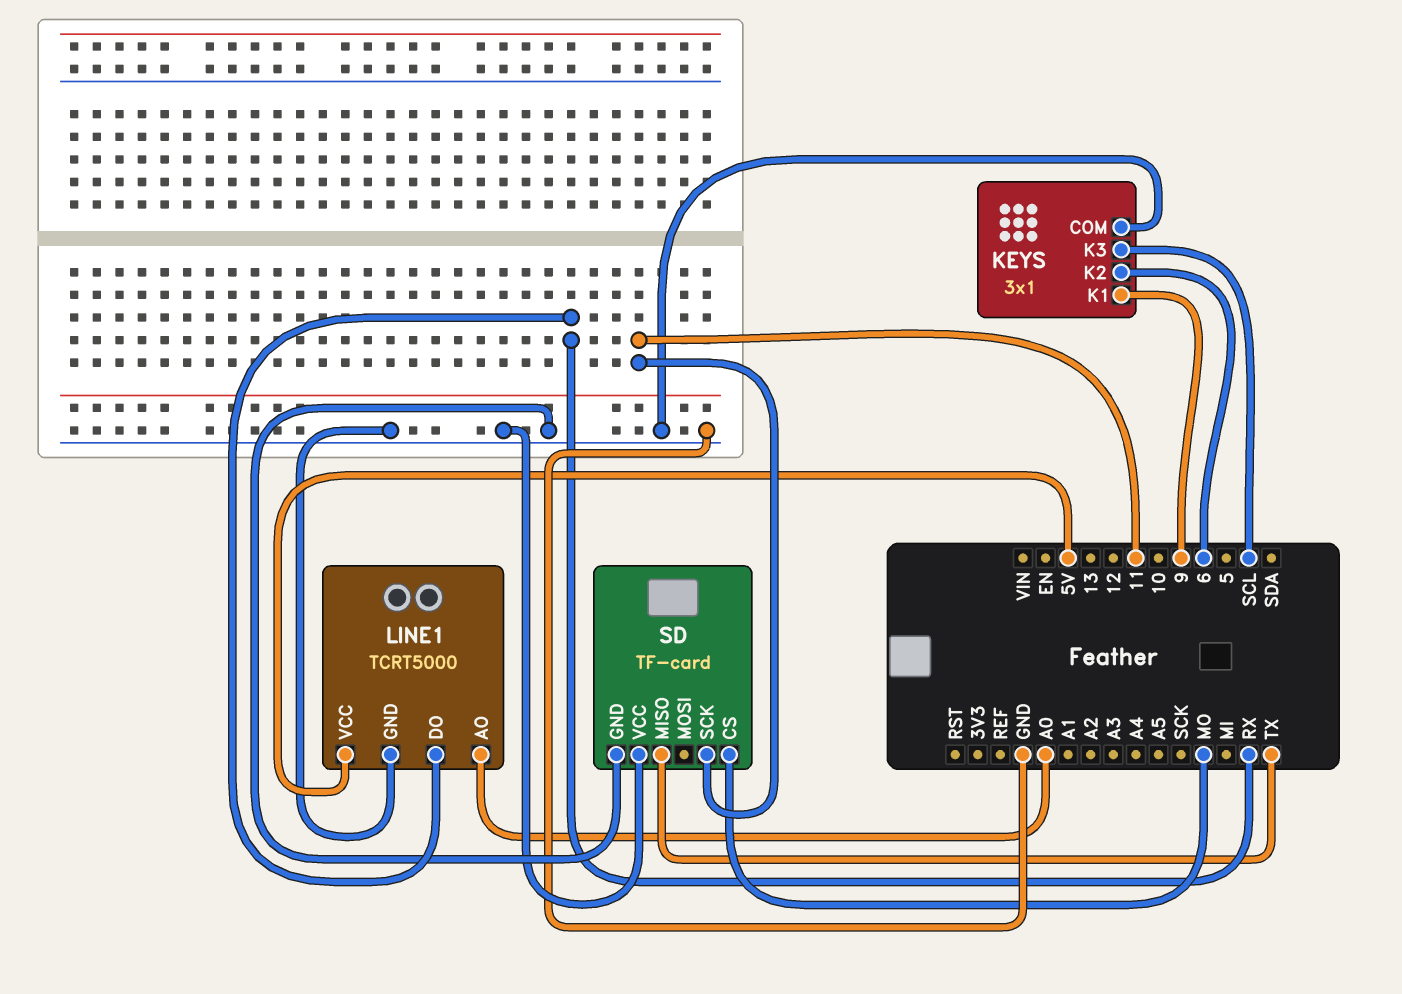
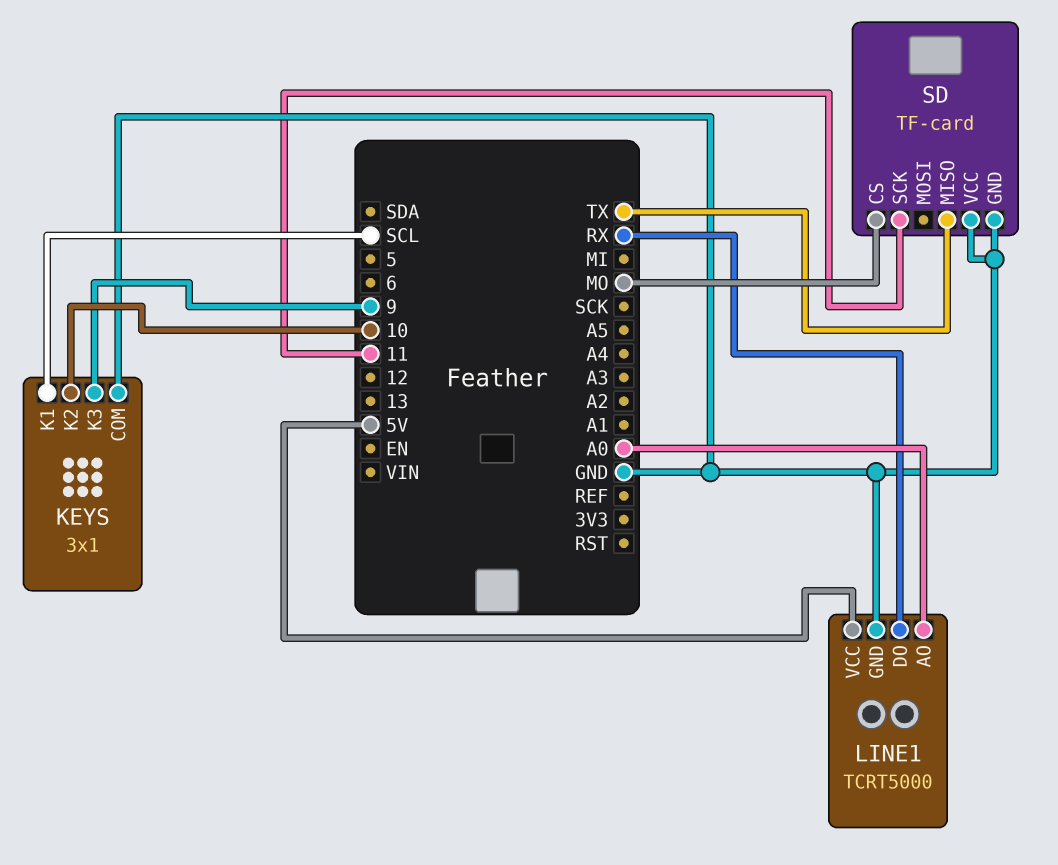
KEYS pin K1: 9 -> SCL
KEYS pin K2: 6 -> 10
KEYS pin K3: SCL -> 9

